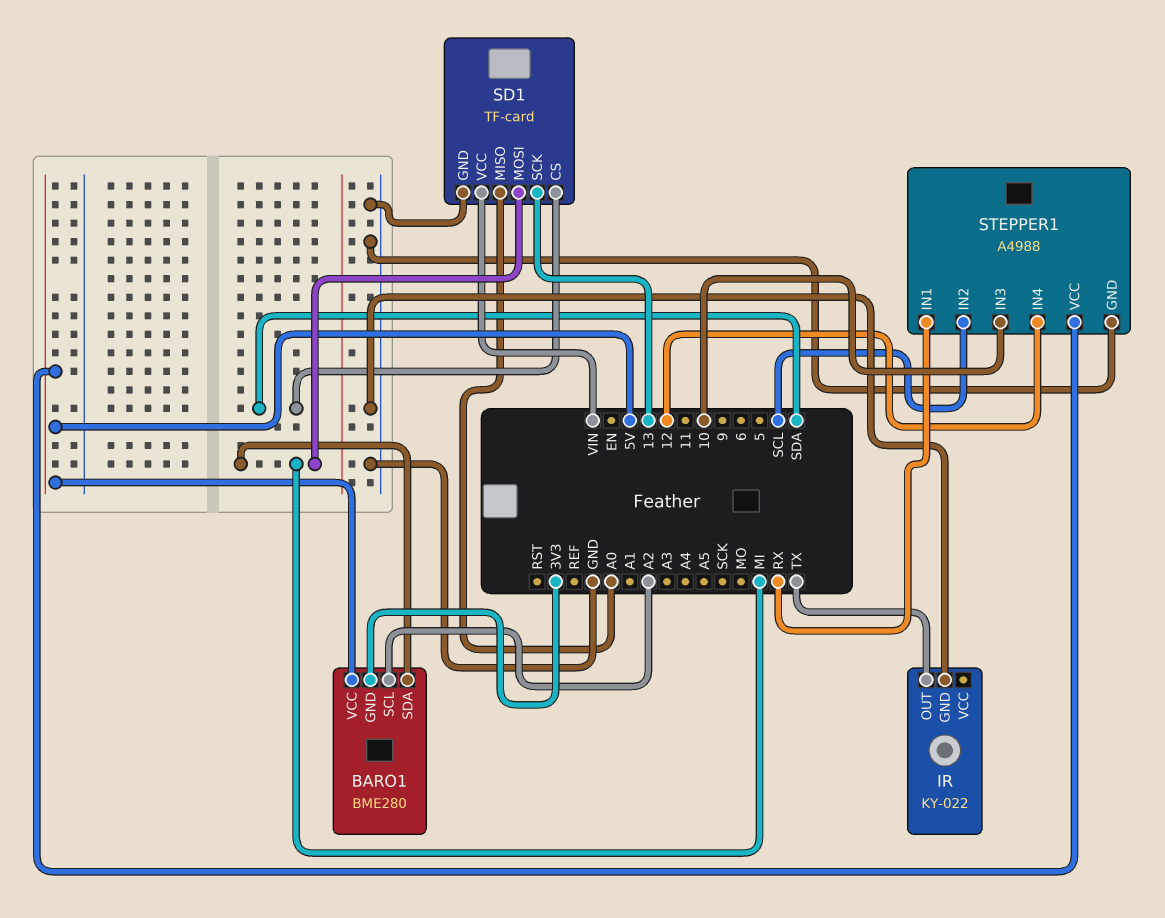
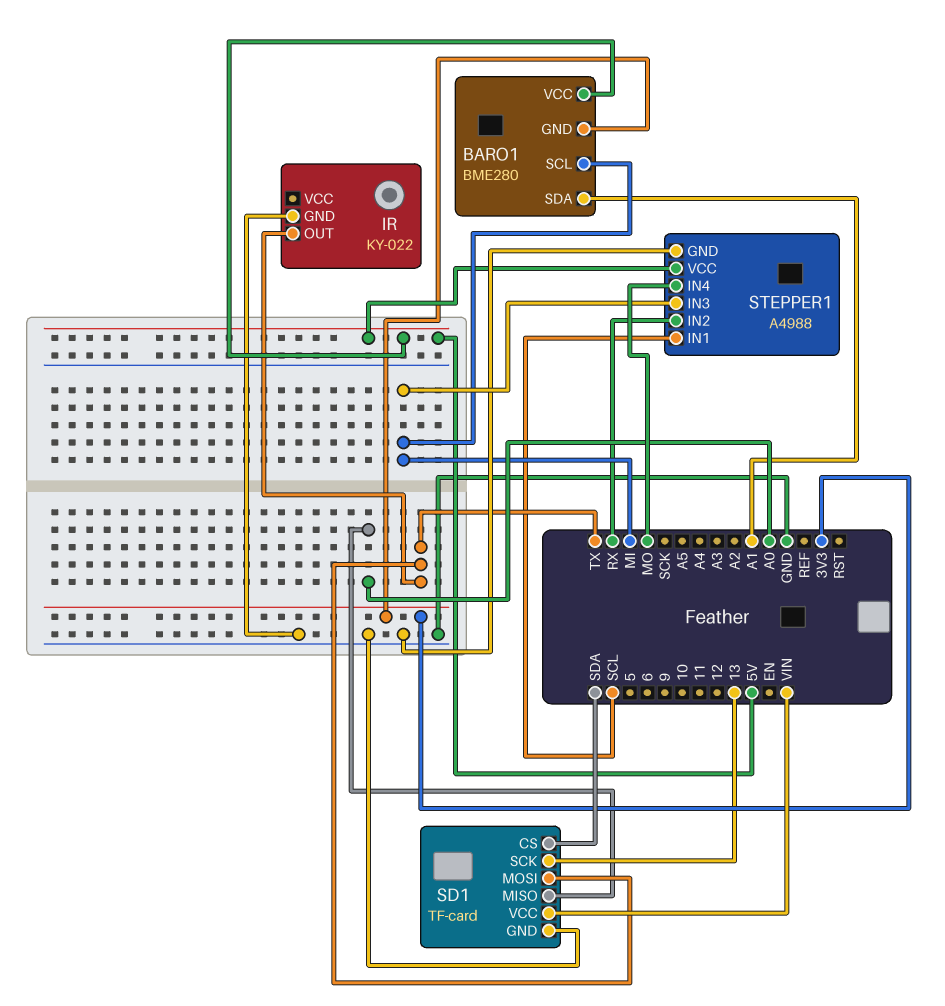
BARO1 pin SCL: A2 -> MI
BARO1 pin SDA: MI -> A1
SD1 pin MOSI: MI -> TX
STEPPER1 pin IN1: RX -> SCL
STEPPER1 pin IN2: SCL -> RX
STEPPER1 pin IN3: 10 -> MI
STEPPER1 pin IN4: 12 -> MO

